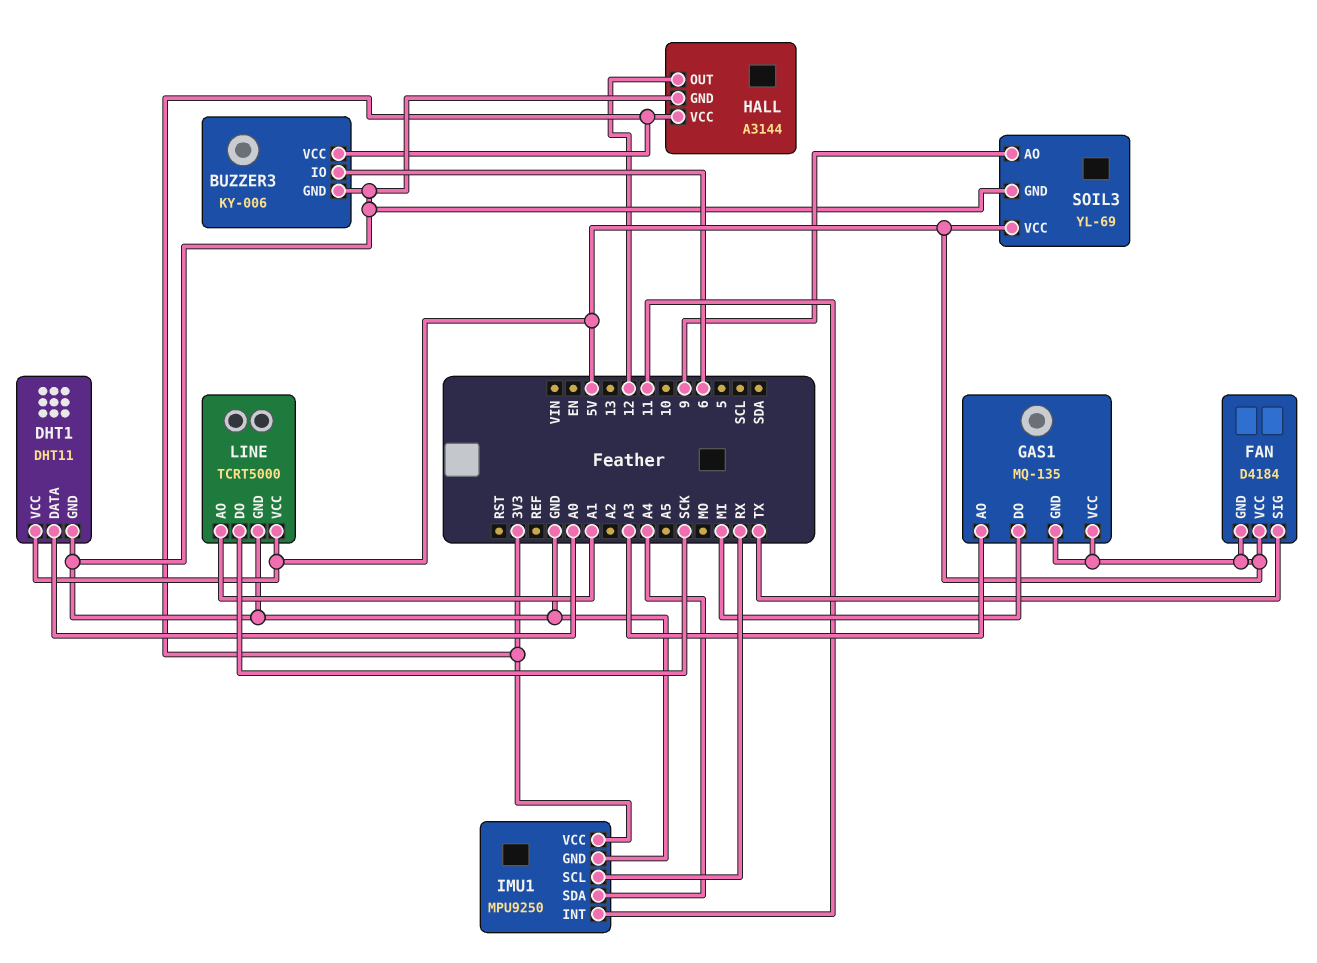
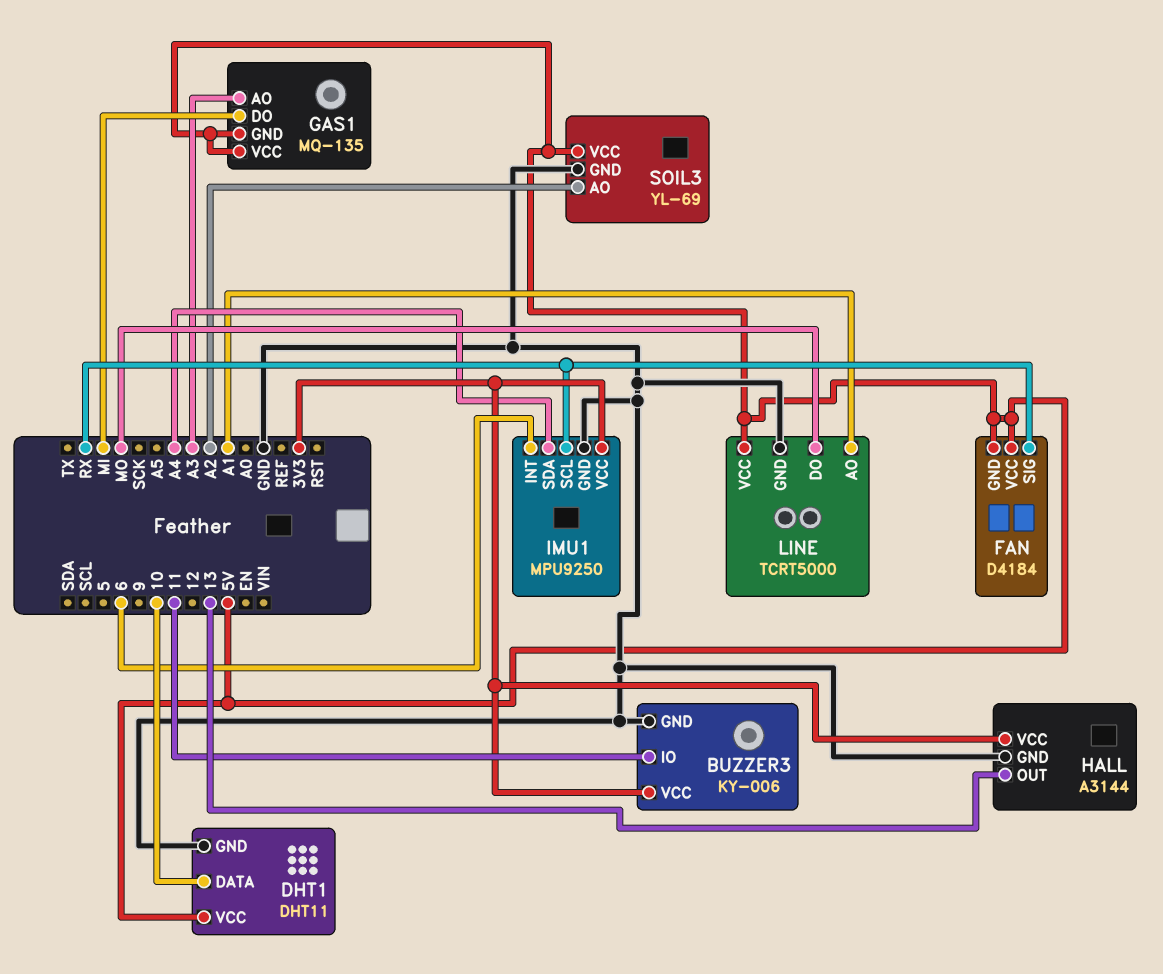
BUZZER3 pin IO: 6 -> 11
DHT1 pin DATA: A0 -> 10
FAN pin SIG: TX -> RX
HALL pin OUT: 12 -> 13
IMU1 pin INT: 11 -> 6
LINE pin DO: SCK -> MO
SOIL3 pin AO: 9 -> A2

